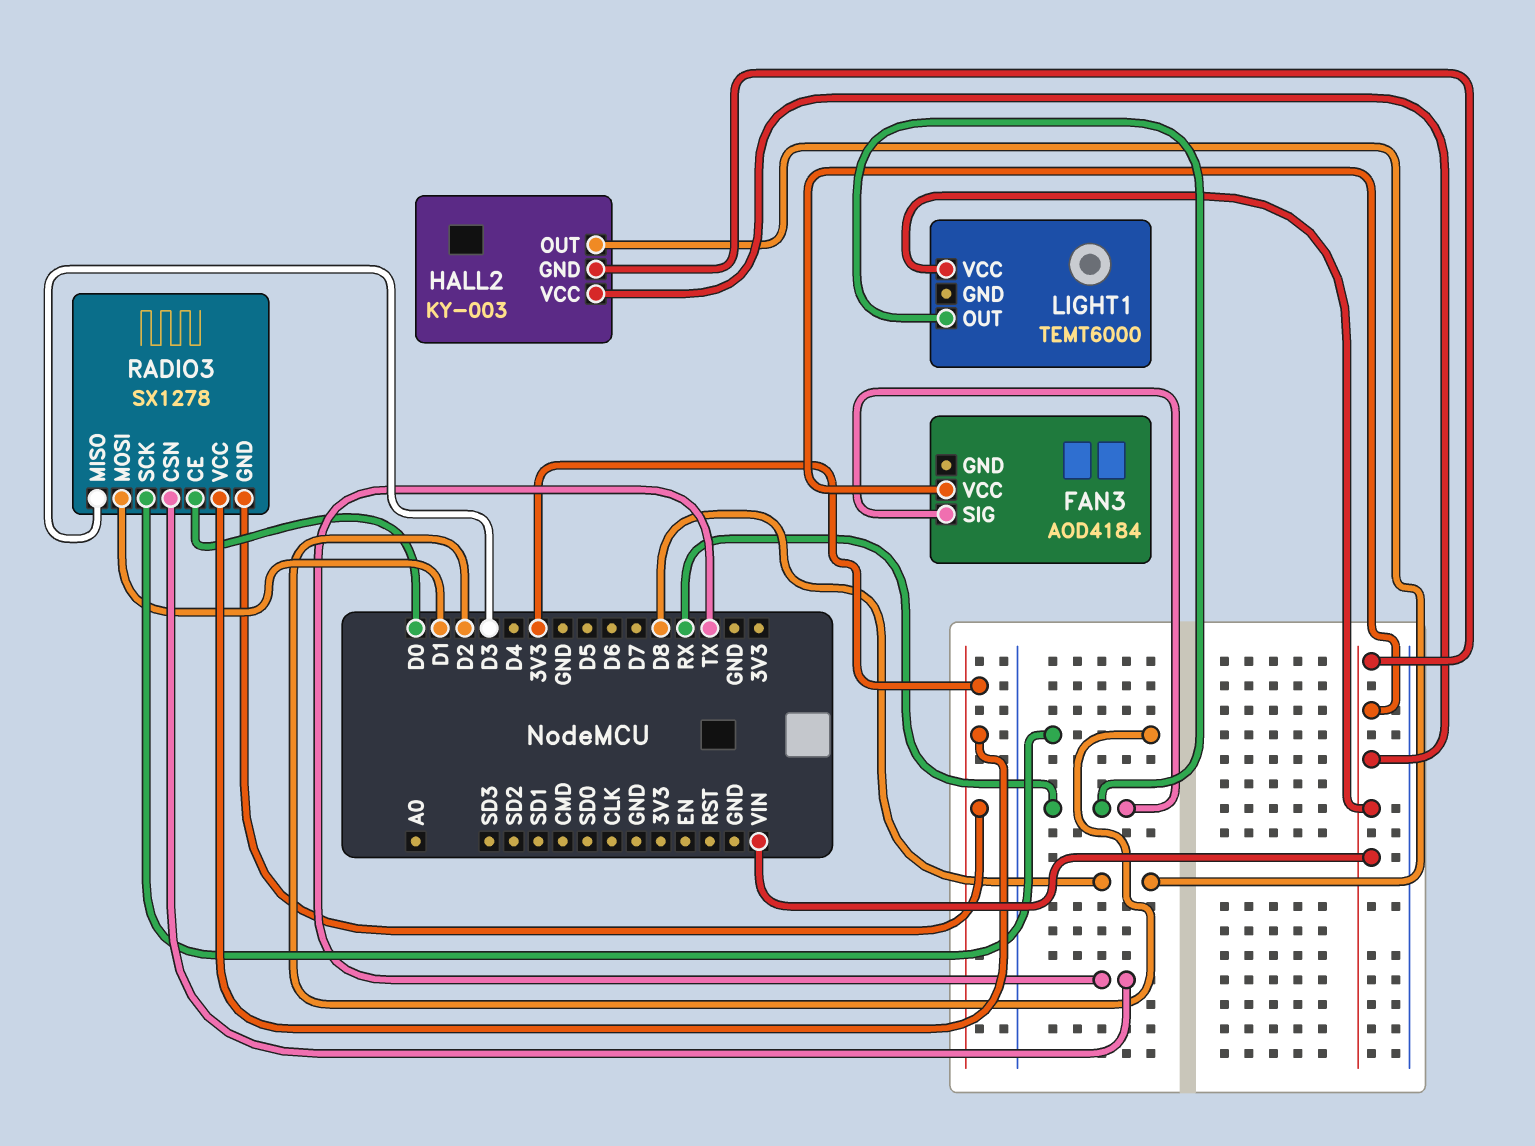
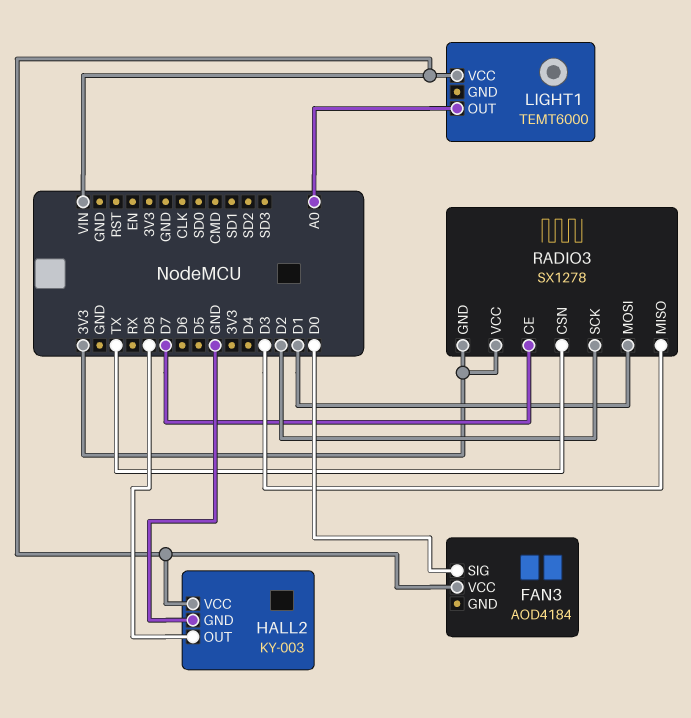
FAN3 pin SIG: RX -> D0
HALL2 pin GND: VIN -> GND
LIGHT1 pin OUT: RX -> A0
RADIO3 pin CE: D0 -> D7

